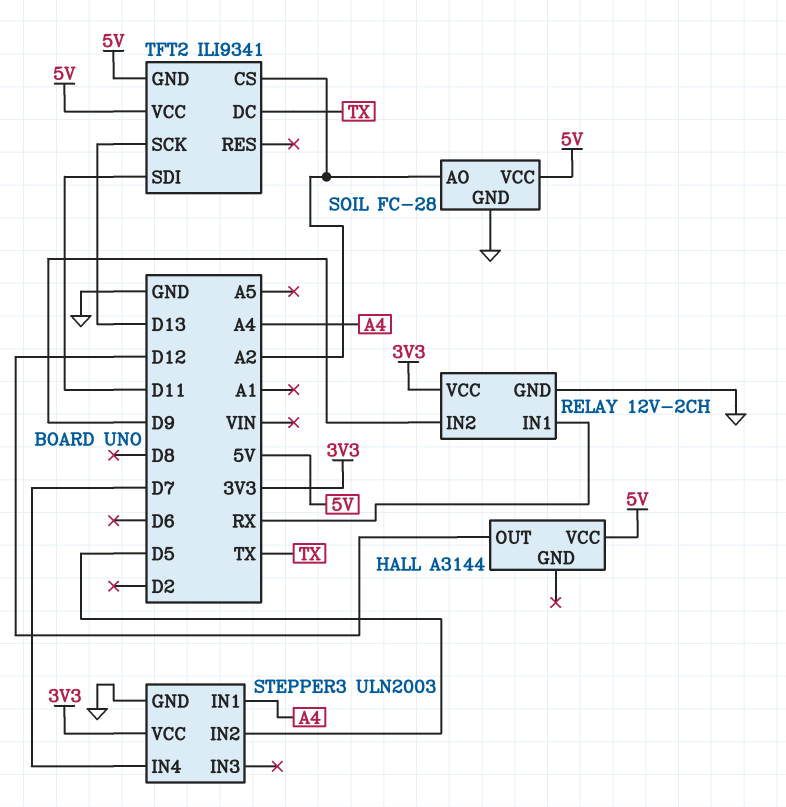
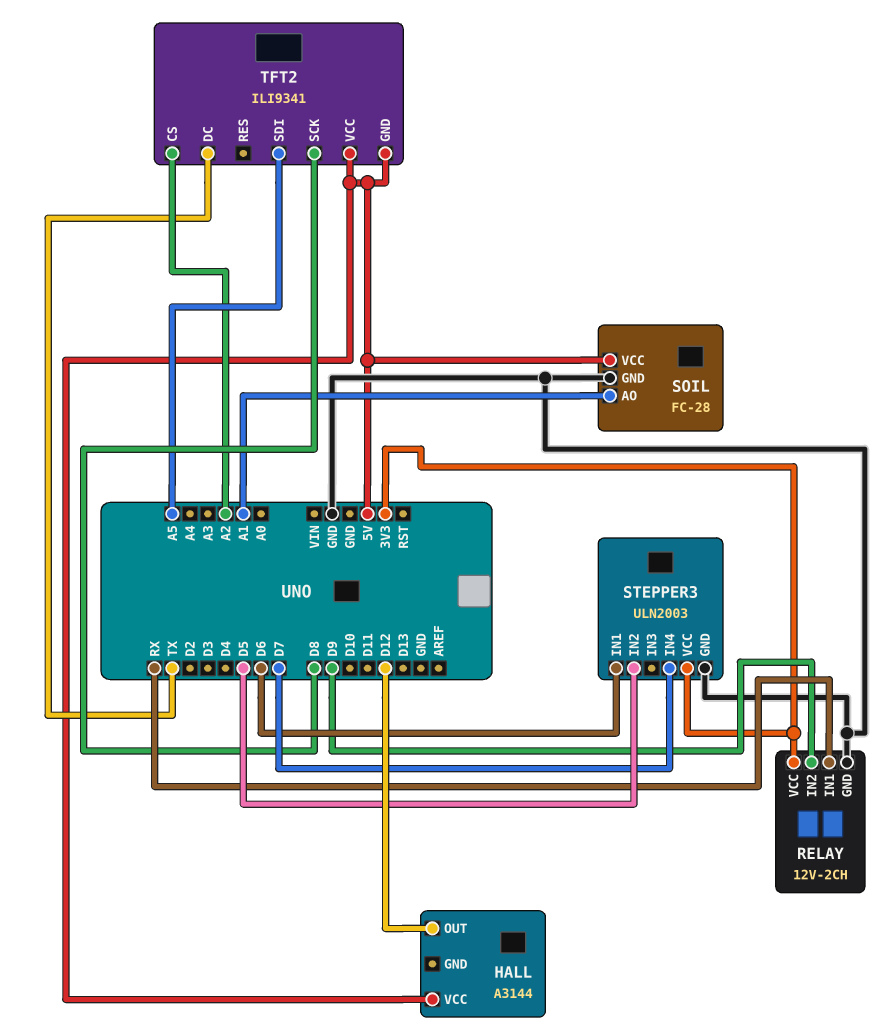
SOIL pin AO: A2 -> A1
STEPPER3 pin IN1: A4 -> D6
TFT2 pin SCK: D13 -> D8
TFT2 pin SDI: D11 -> A5

